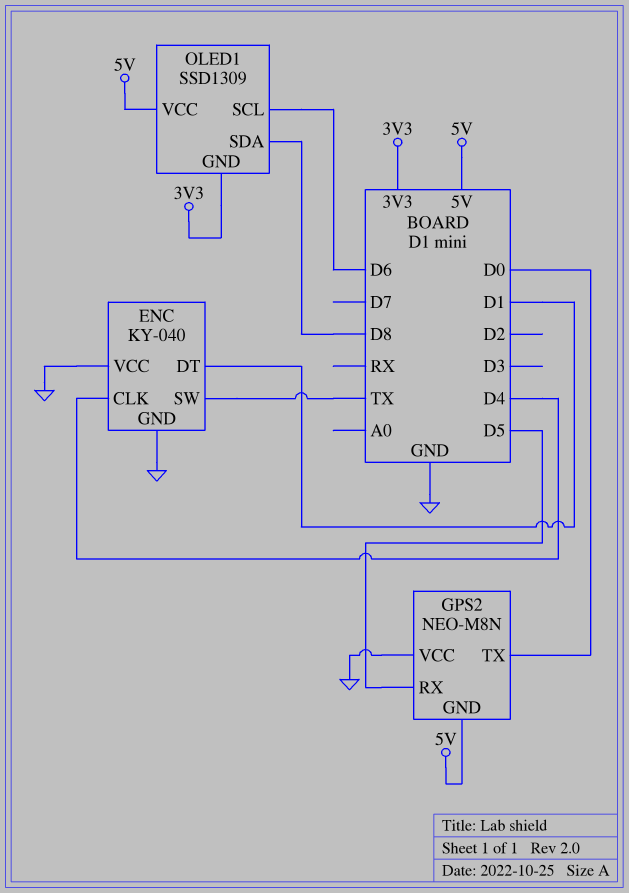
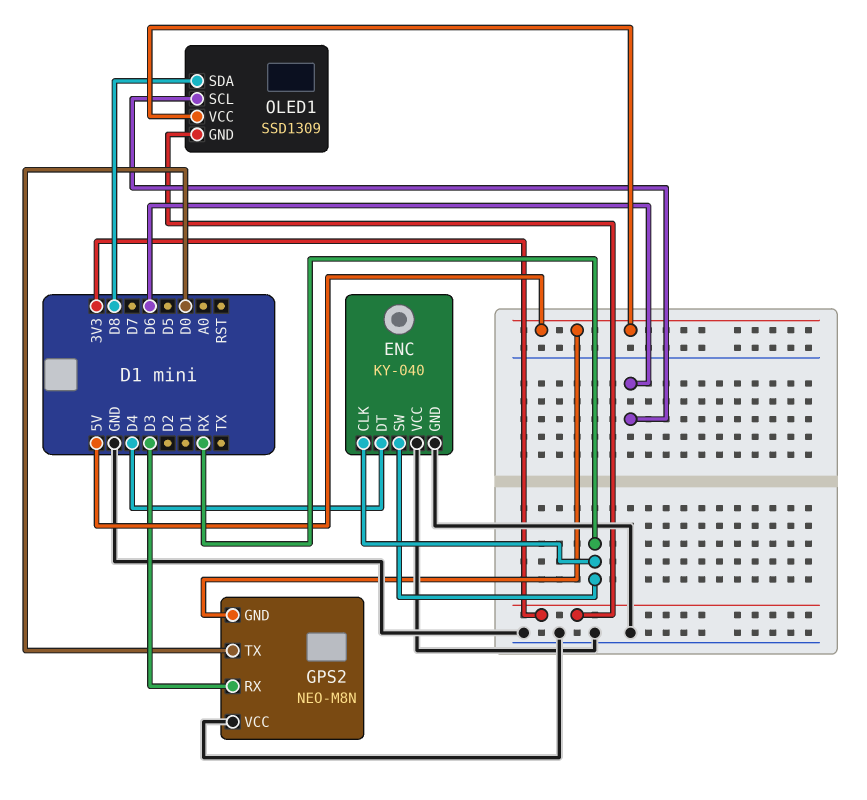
ENC pin CLK: D4 -> RX
ENC pin DT: D1 -> D4
ENC pin SW: TX -> RX
GPS2 pin RX: D5 -> D3

